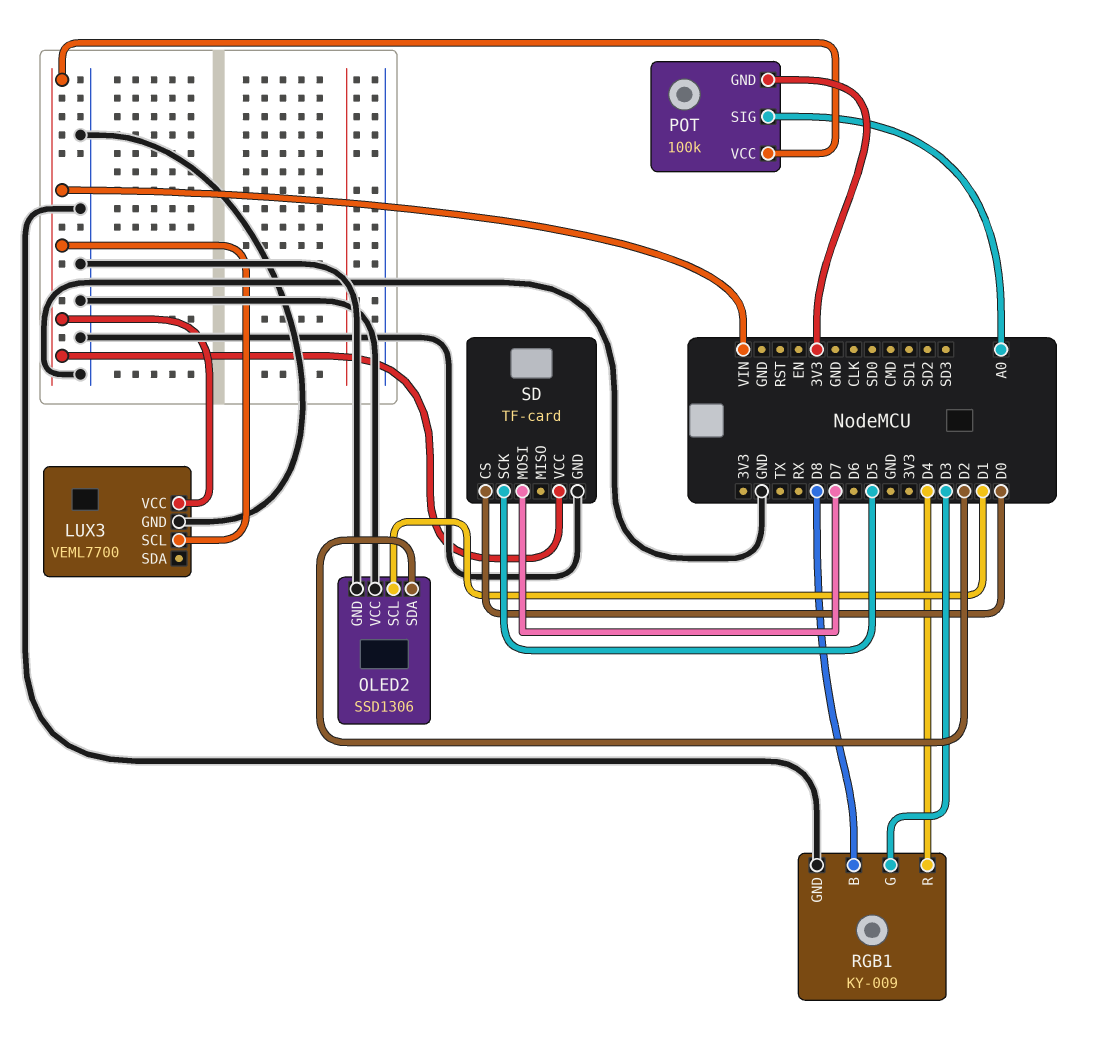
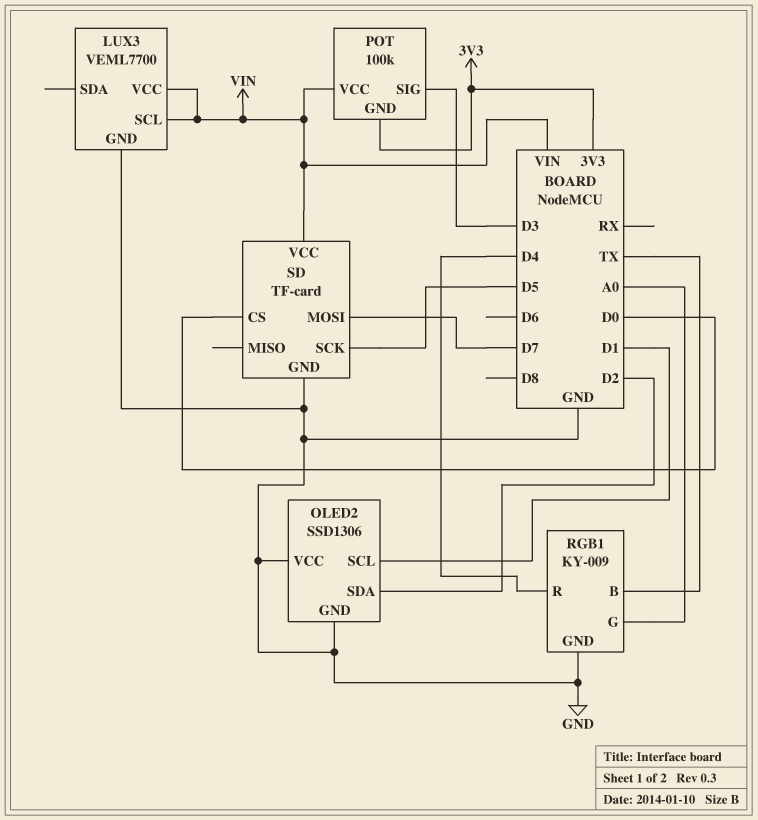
POT pin SIG: A0 -> D3
RGB1 pin B: D8 -> TX
RGB1 pin G: D3 -> A0

